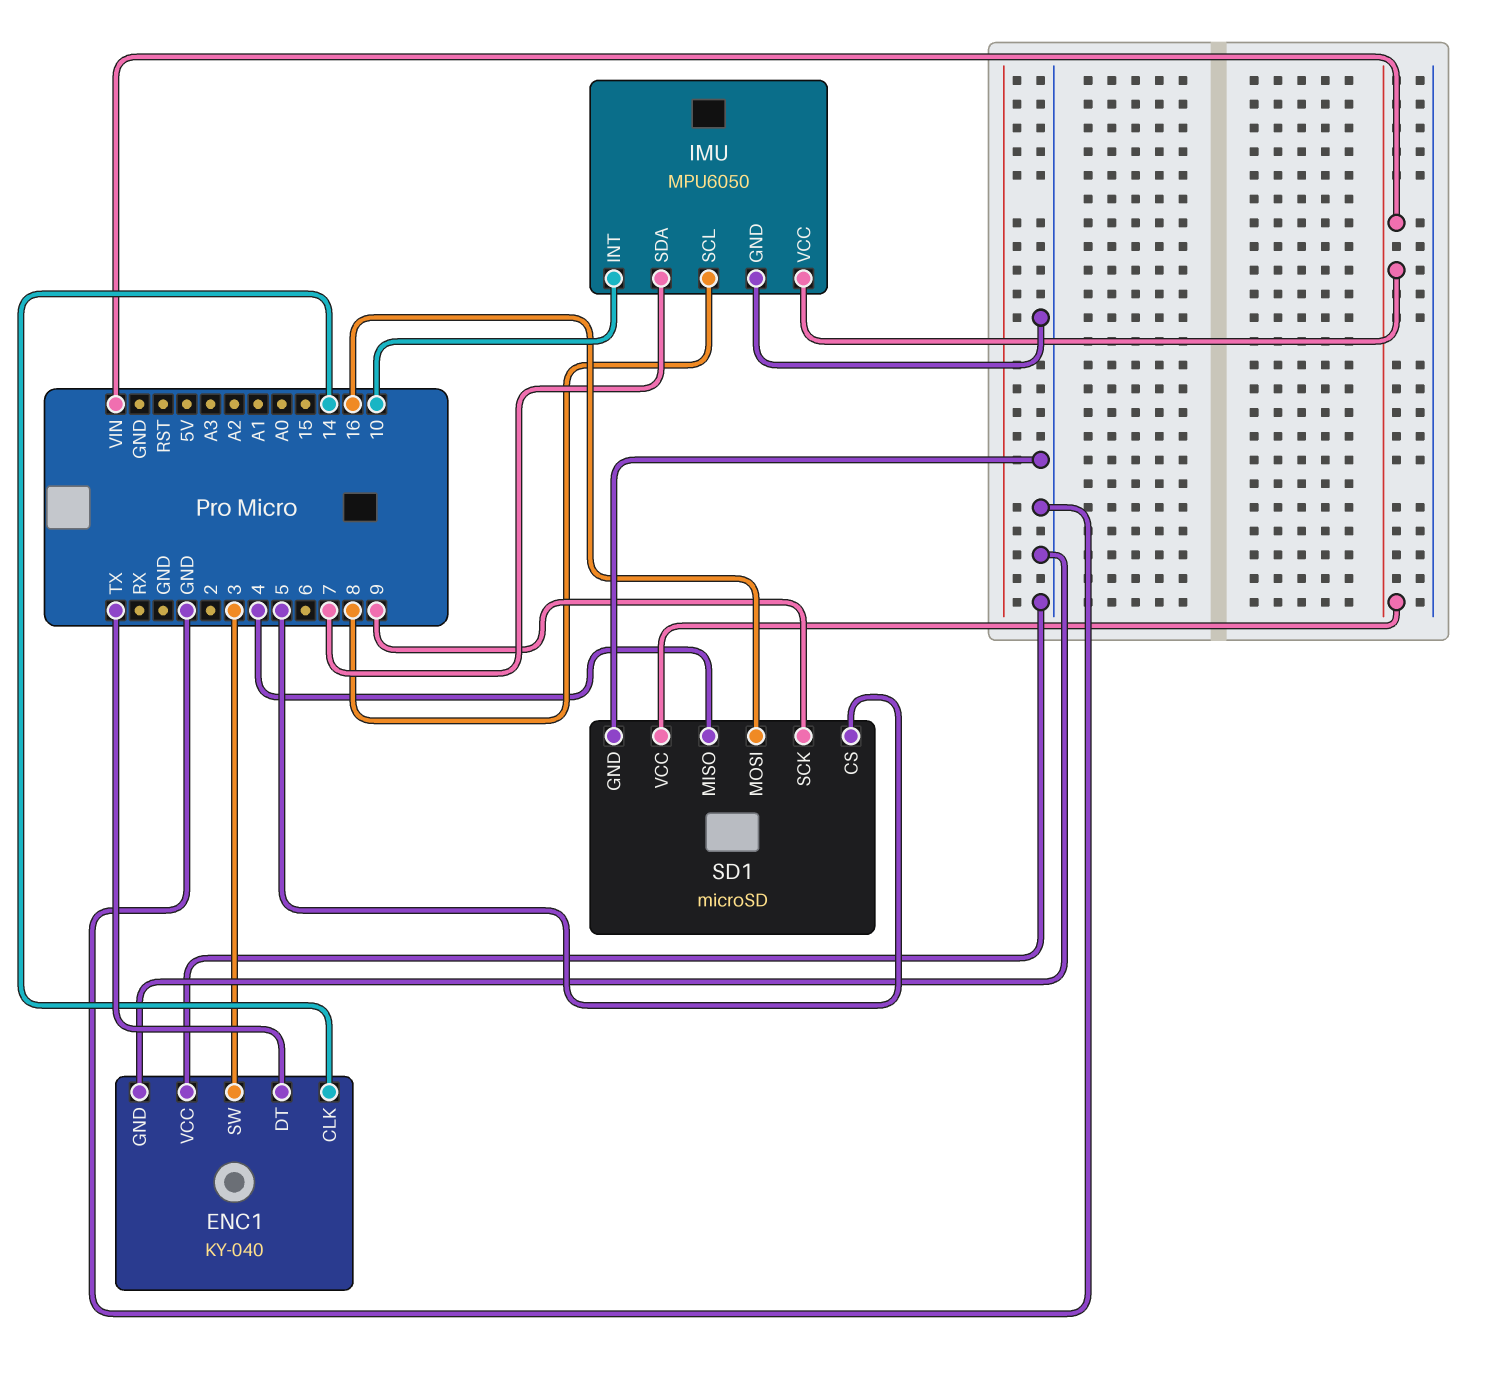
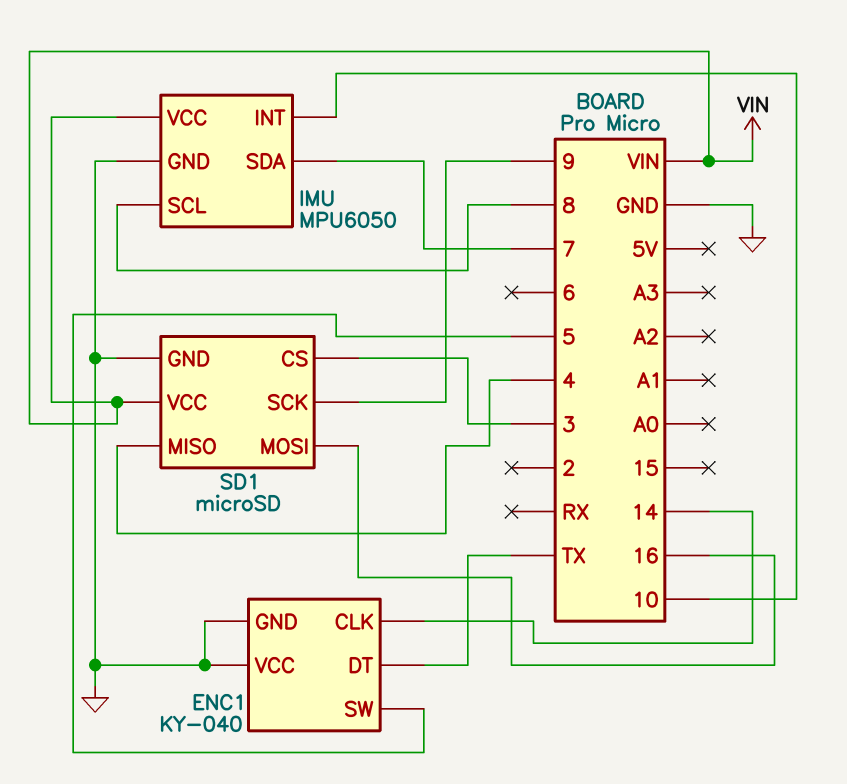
ENC1 pin SW: 3 -> 5
SD1 pin CS: 5 -> 3

